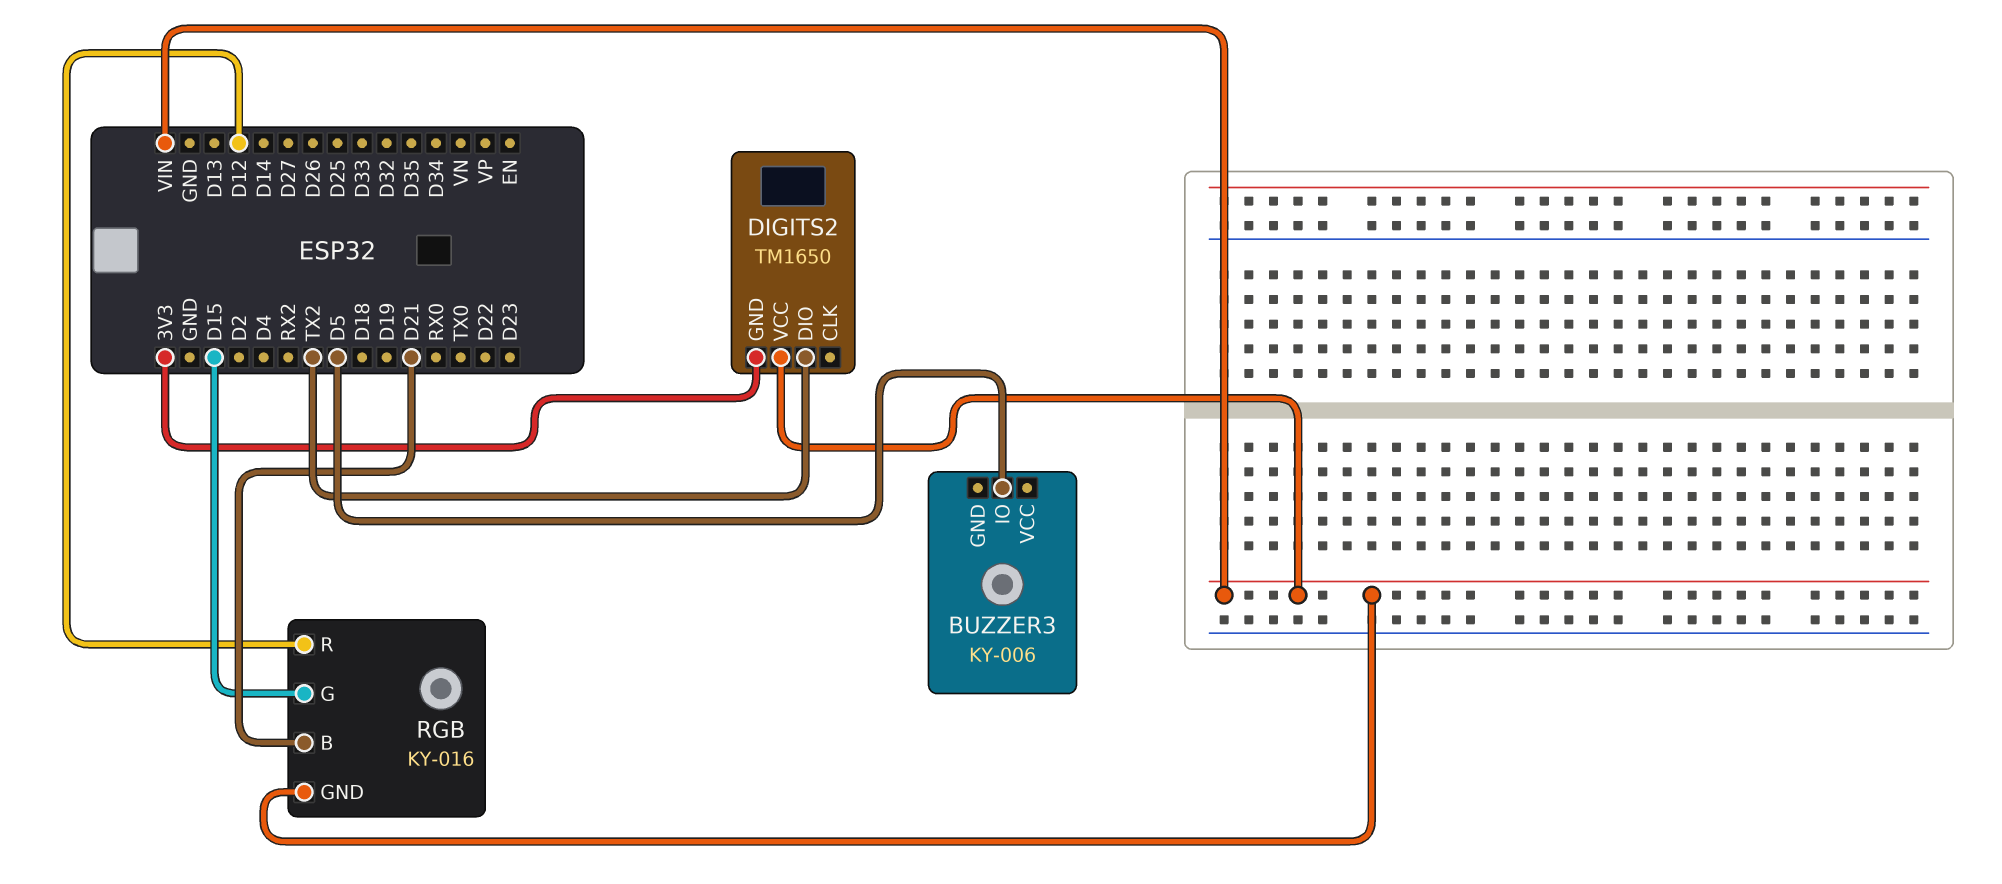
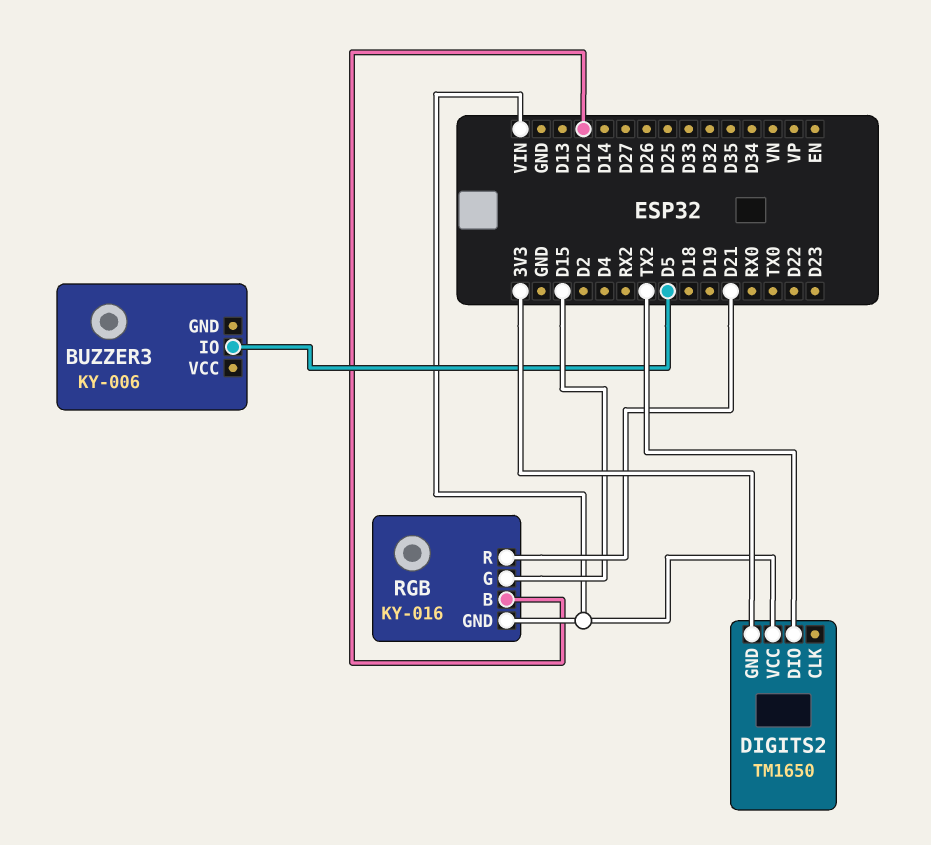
RGB pin B: D21 -> D12
RGB pin R: D12 -> D21

